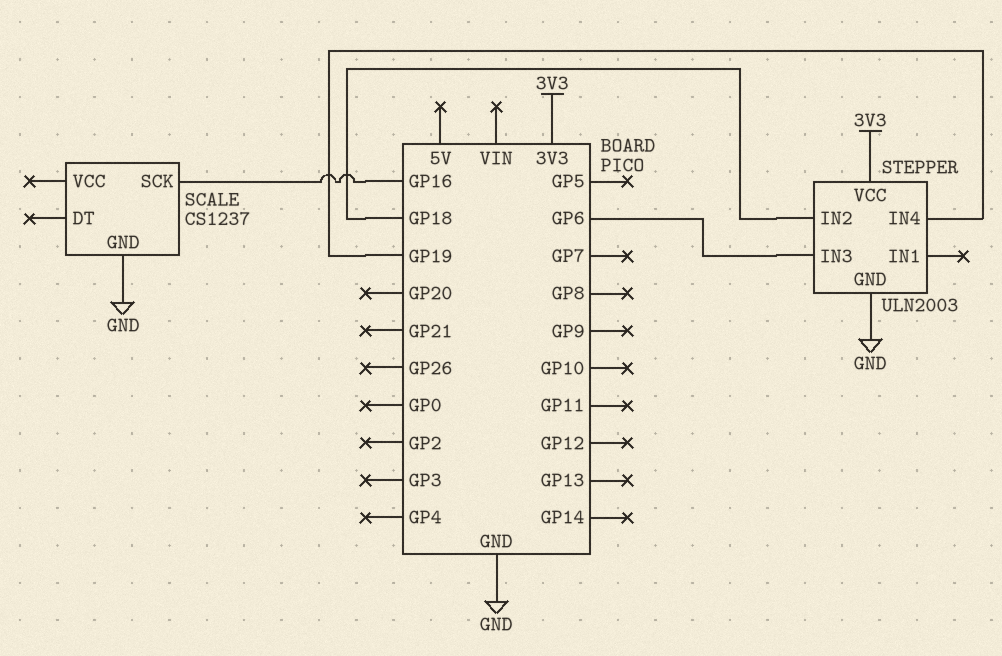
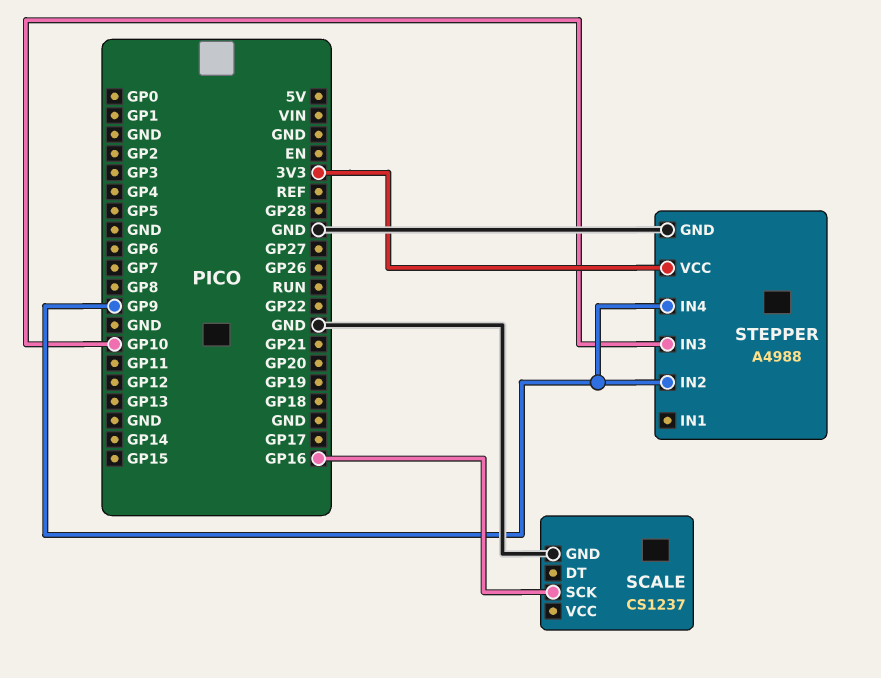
STEPPER: ULN2003 -> A4988
STEPPER pin IN2: GP18 -> GP9
STEPPER pin IN3: GP6 -> GP10
STEPPER pin IN4: GP19 -> GP9

